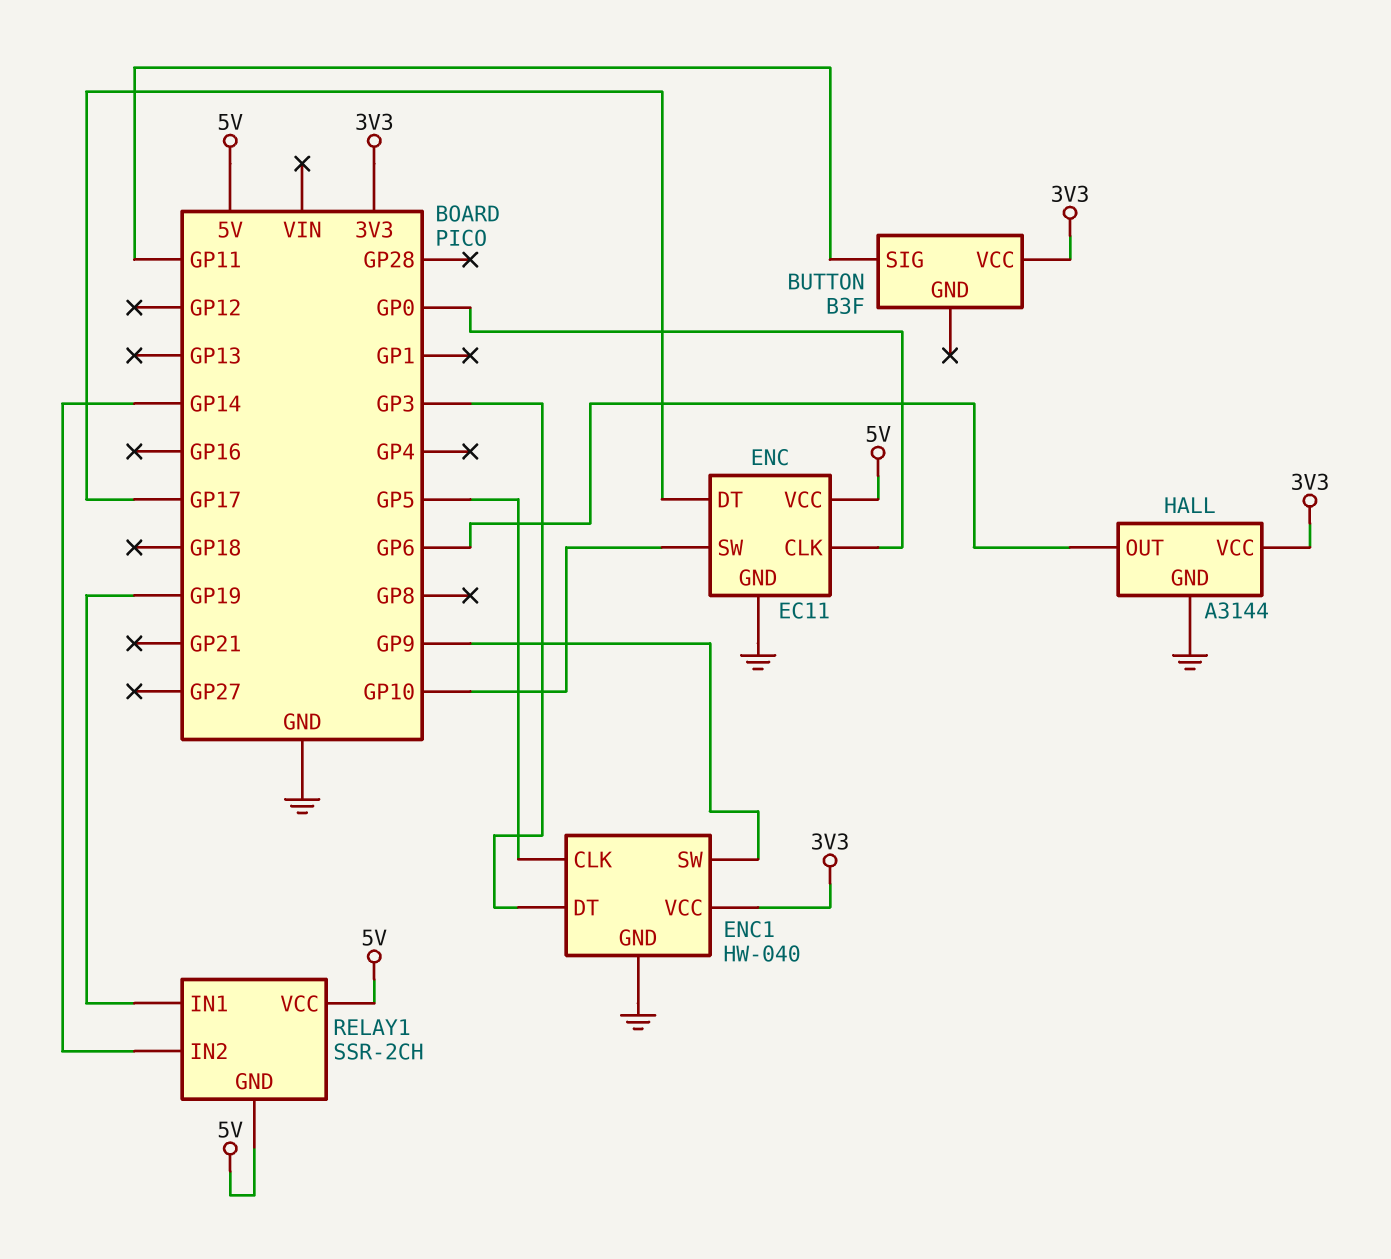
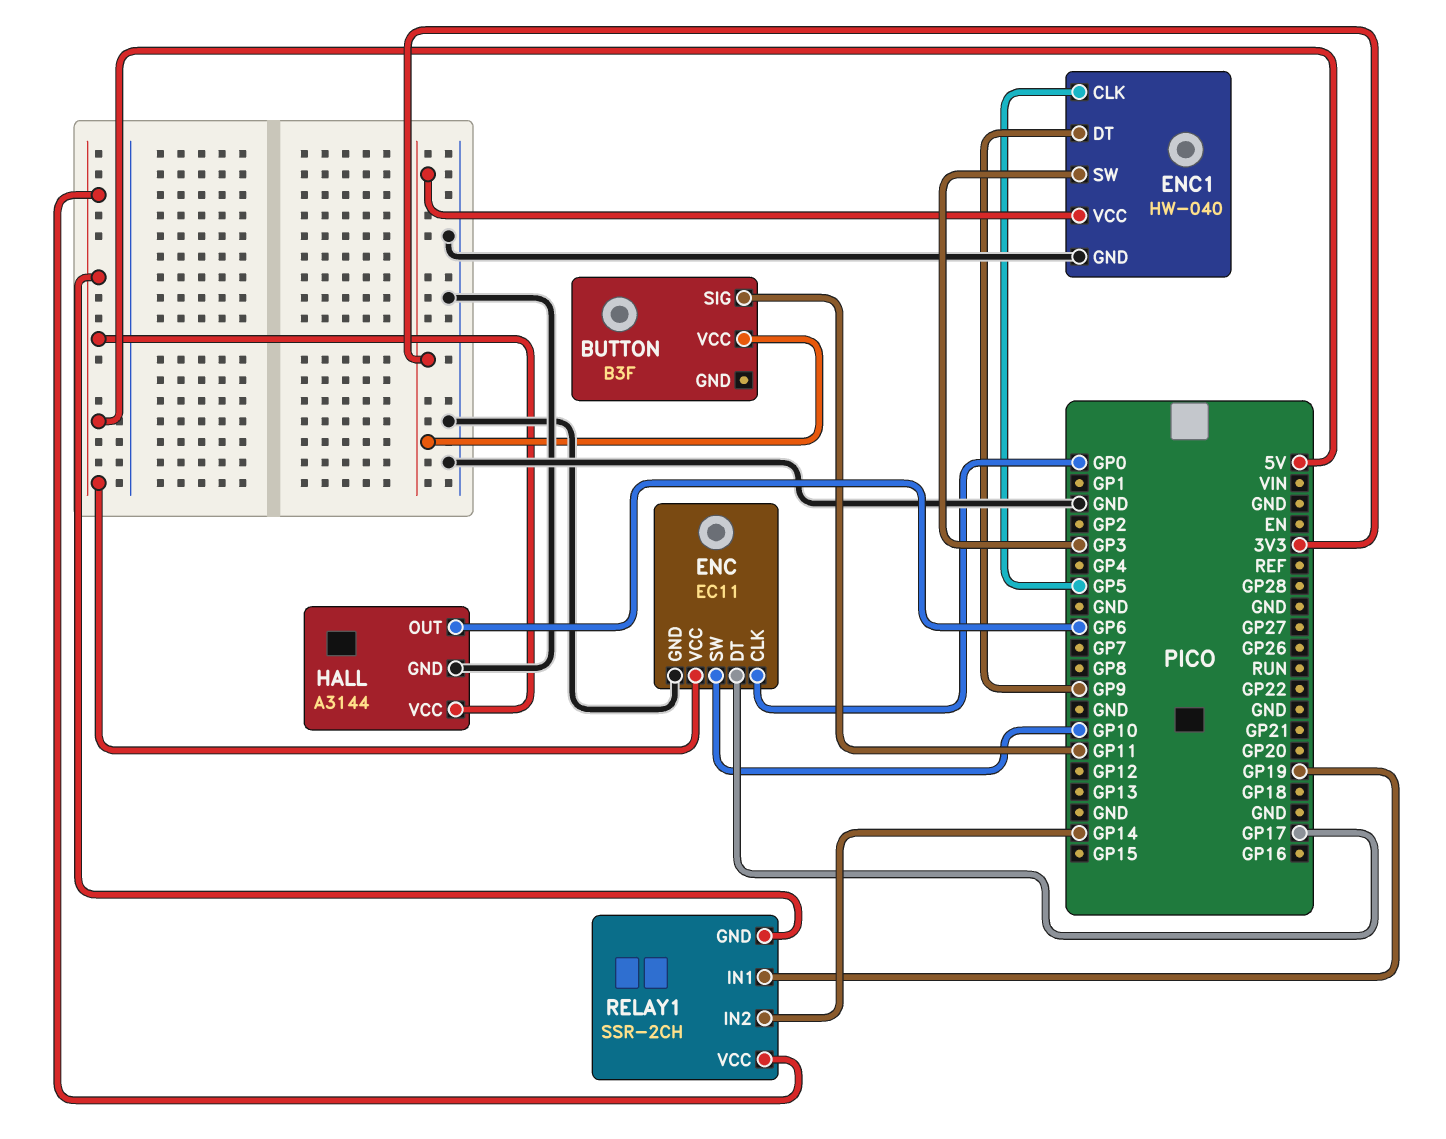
ENC1 pin DT: GP3 -> GP9
ENC1 pin SW: GP9 -> GP3
HALL pin VCC: 3V3 -> 5V

